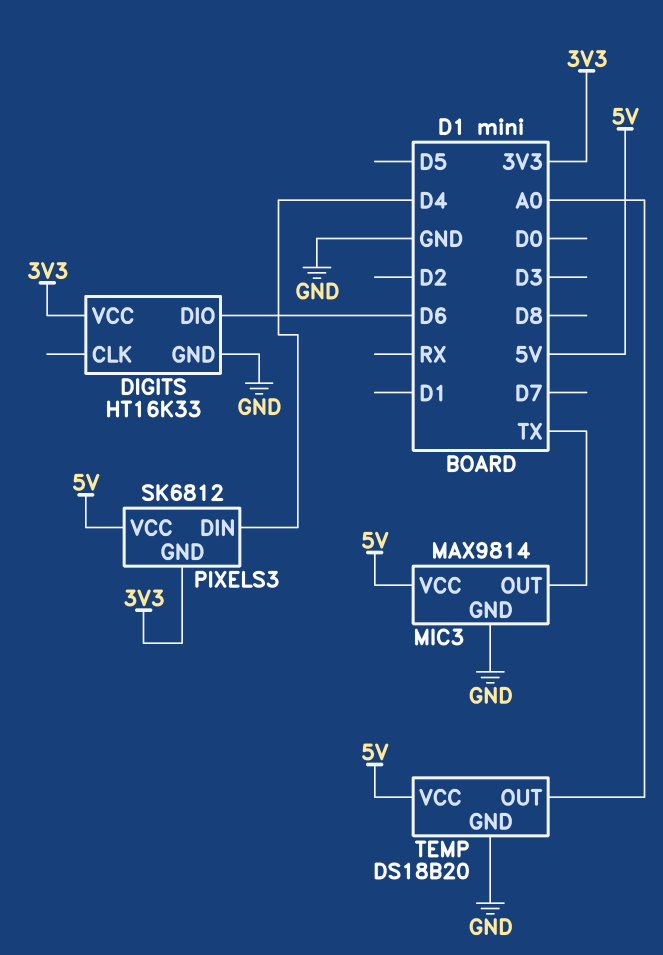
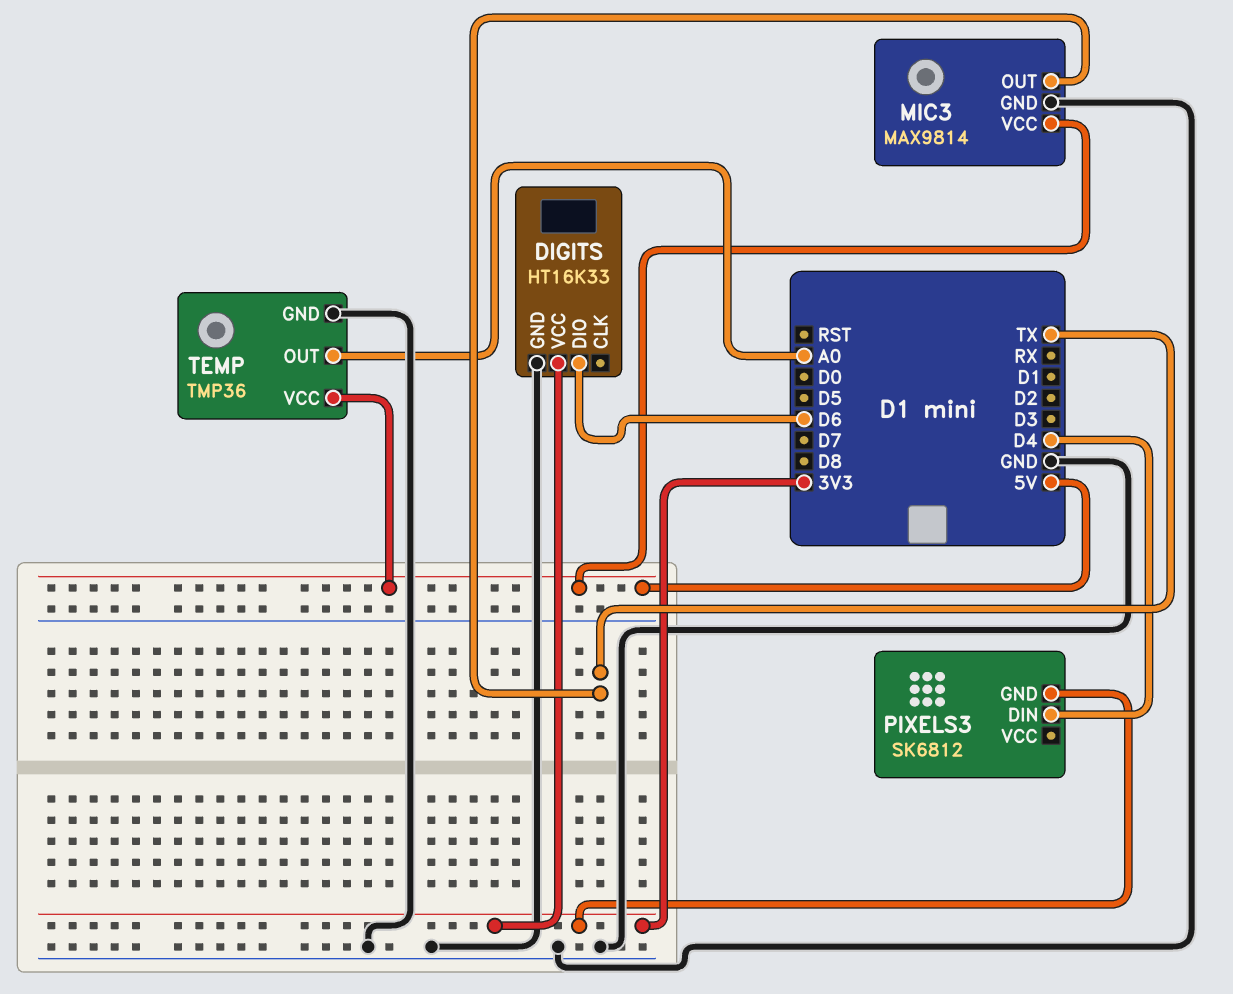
PIXELS3 pin VCC: 5V -> none
TEMP: DS18B20 -> TMP36

